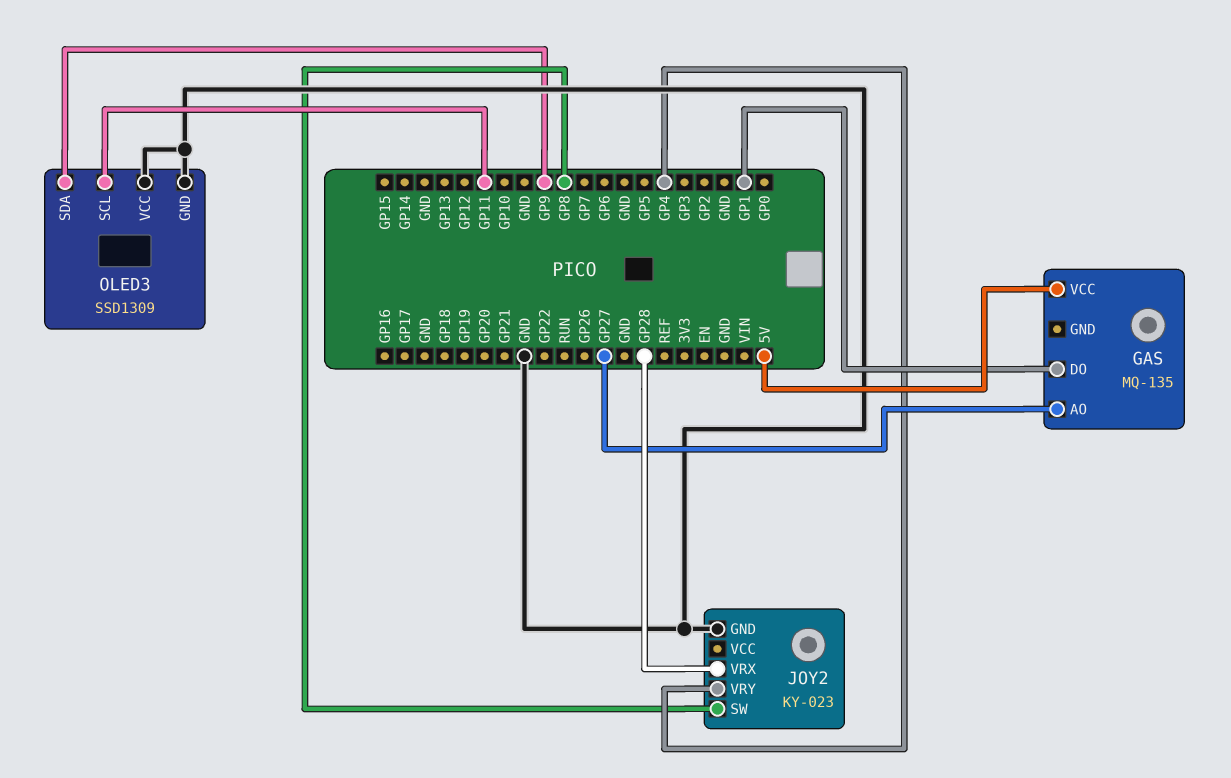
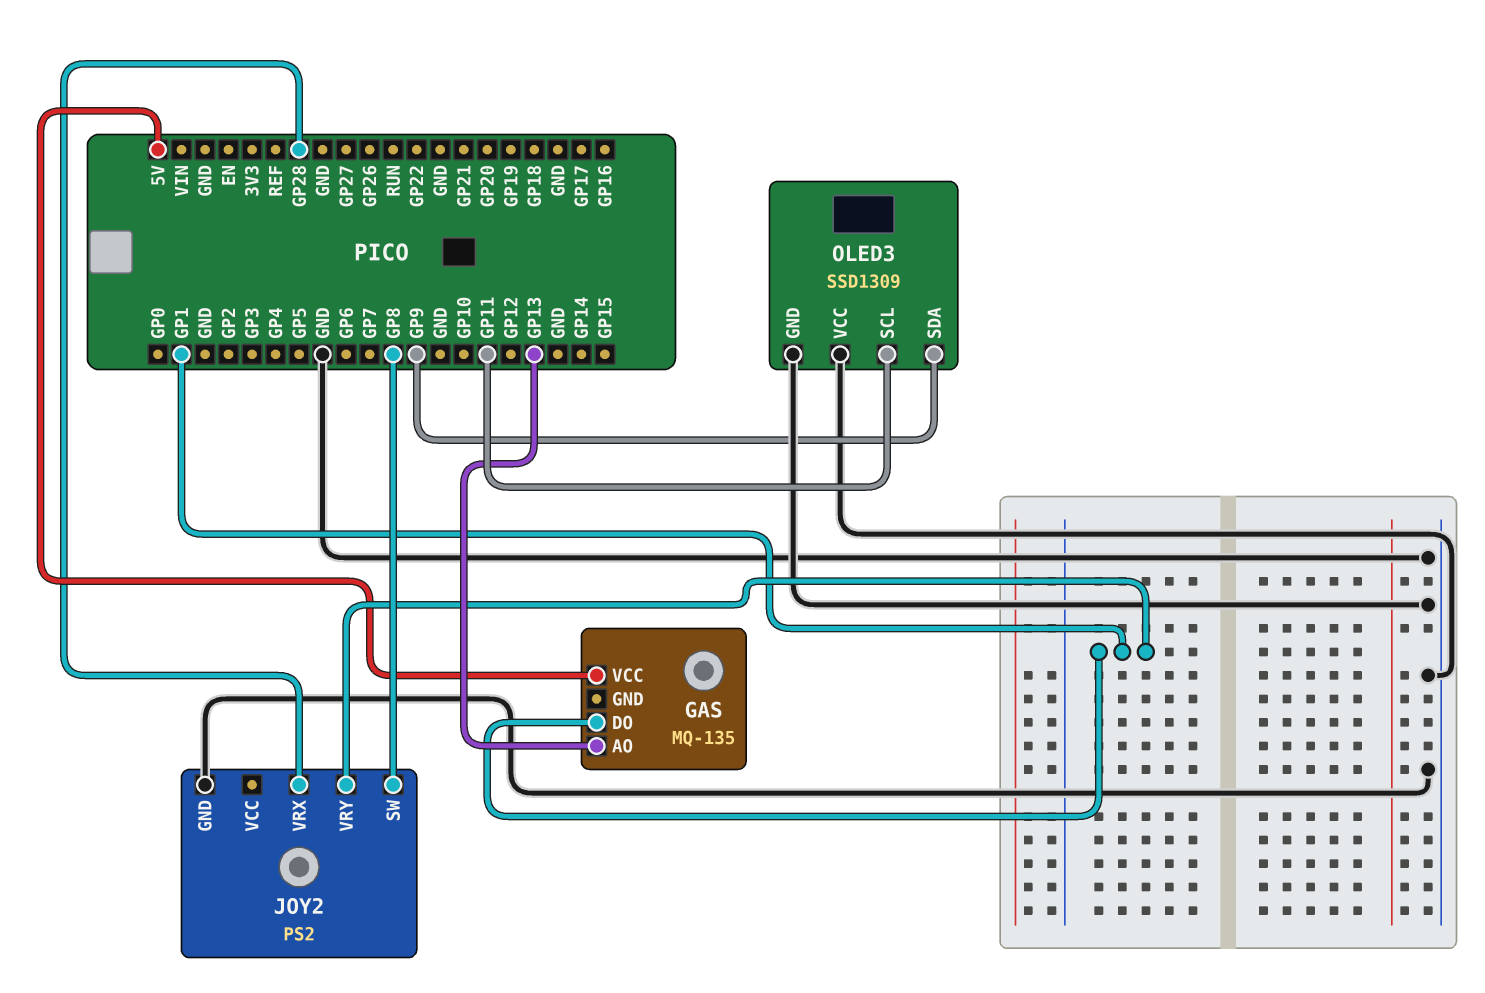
GAS pin AO: GP27 -> GP13
JOY2: KY-023 -> PS2
JOY2 pin VRY: GP4 -> GP1

